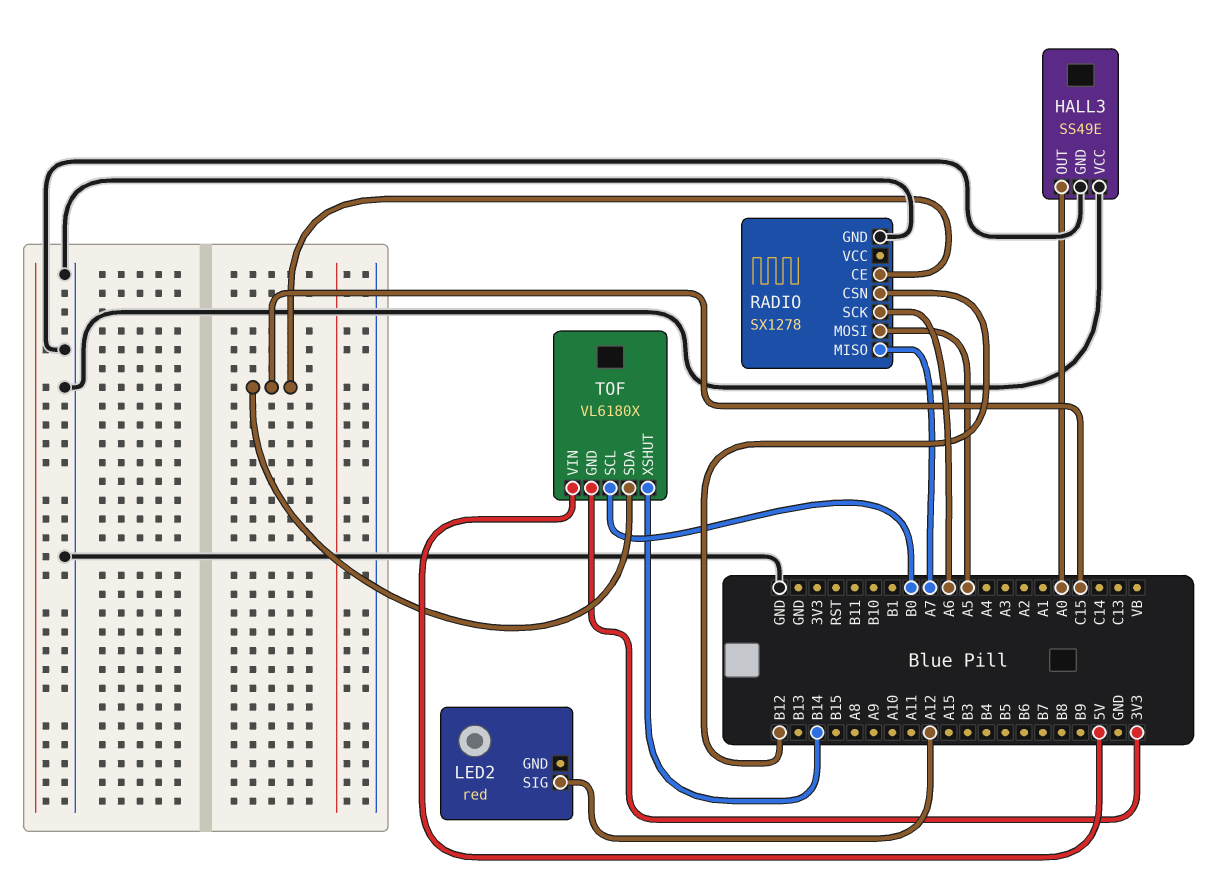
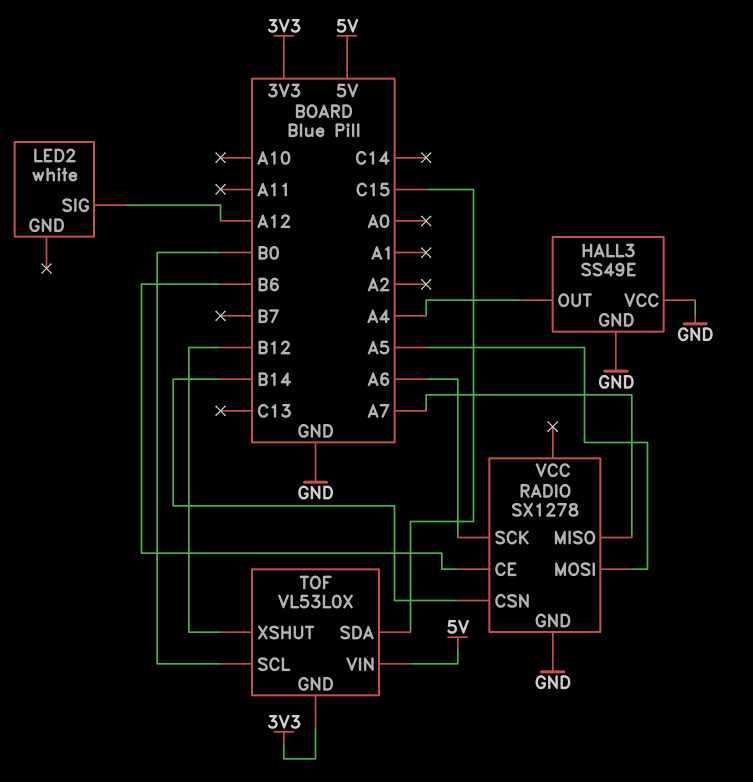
HALL3 pin OUT: A0 -> A4
LED2: red -> white
RADIO pin CE: C15 -> B6
RADIO pin CSN: B12 -> B14
TOF: VL6180X -> VL53L0X
TOF pin XSHUT: B14 -> B12

